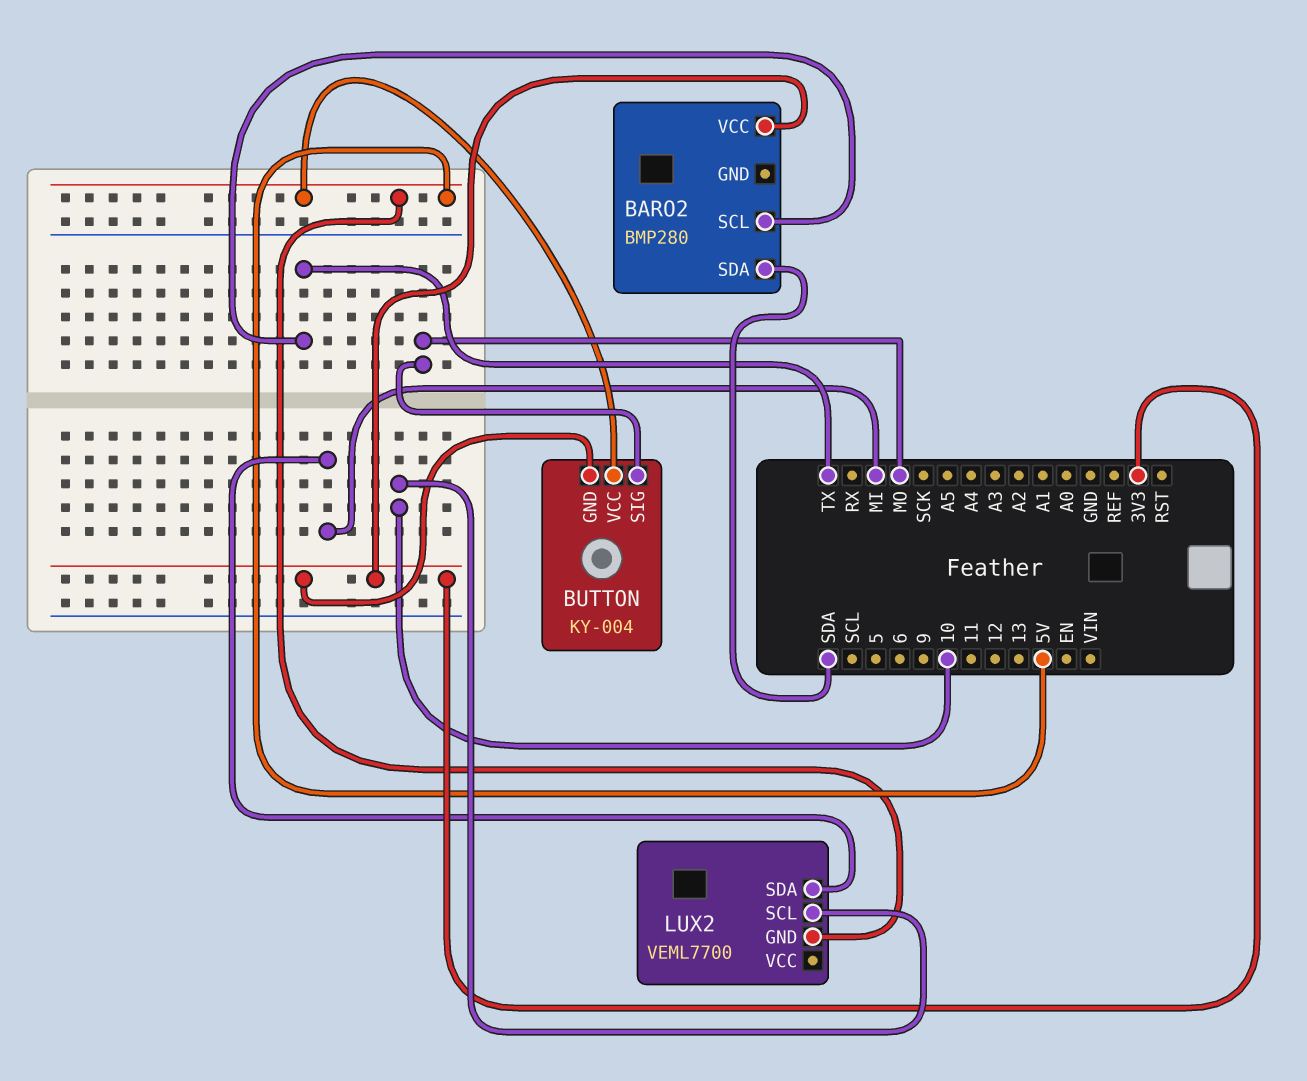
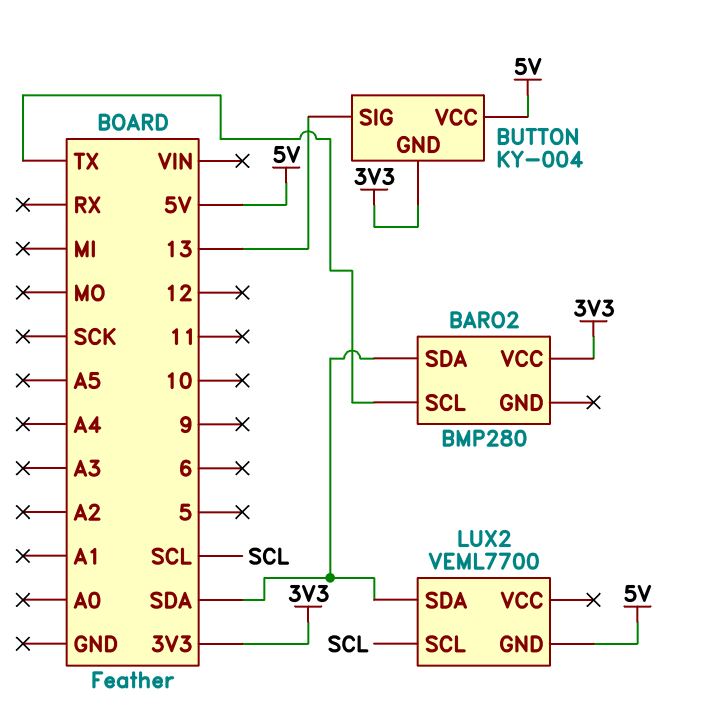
BUTTON pin SIG: MO -> 13
LUX2 pin SCL: 10 -> SCL
LUX2 pin SDA: MI -> SDA

